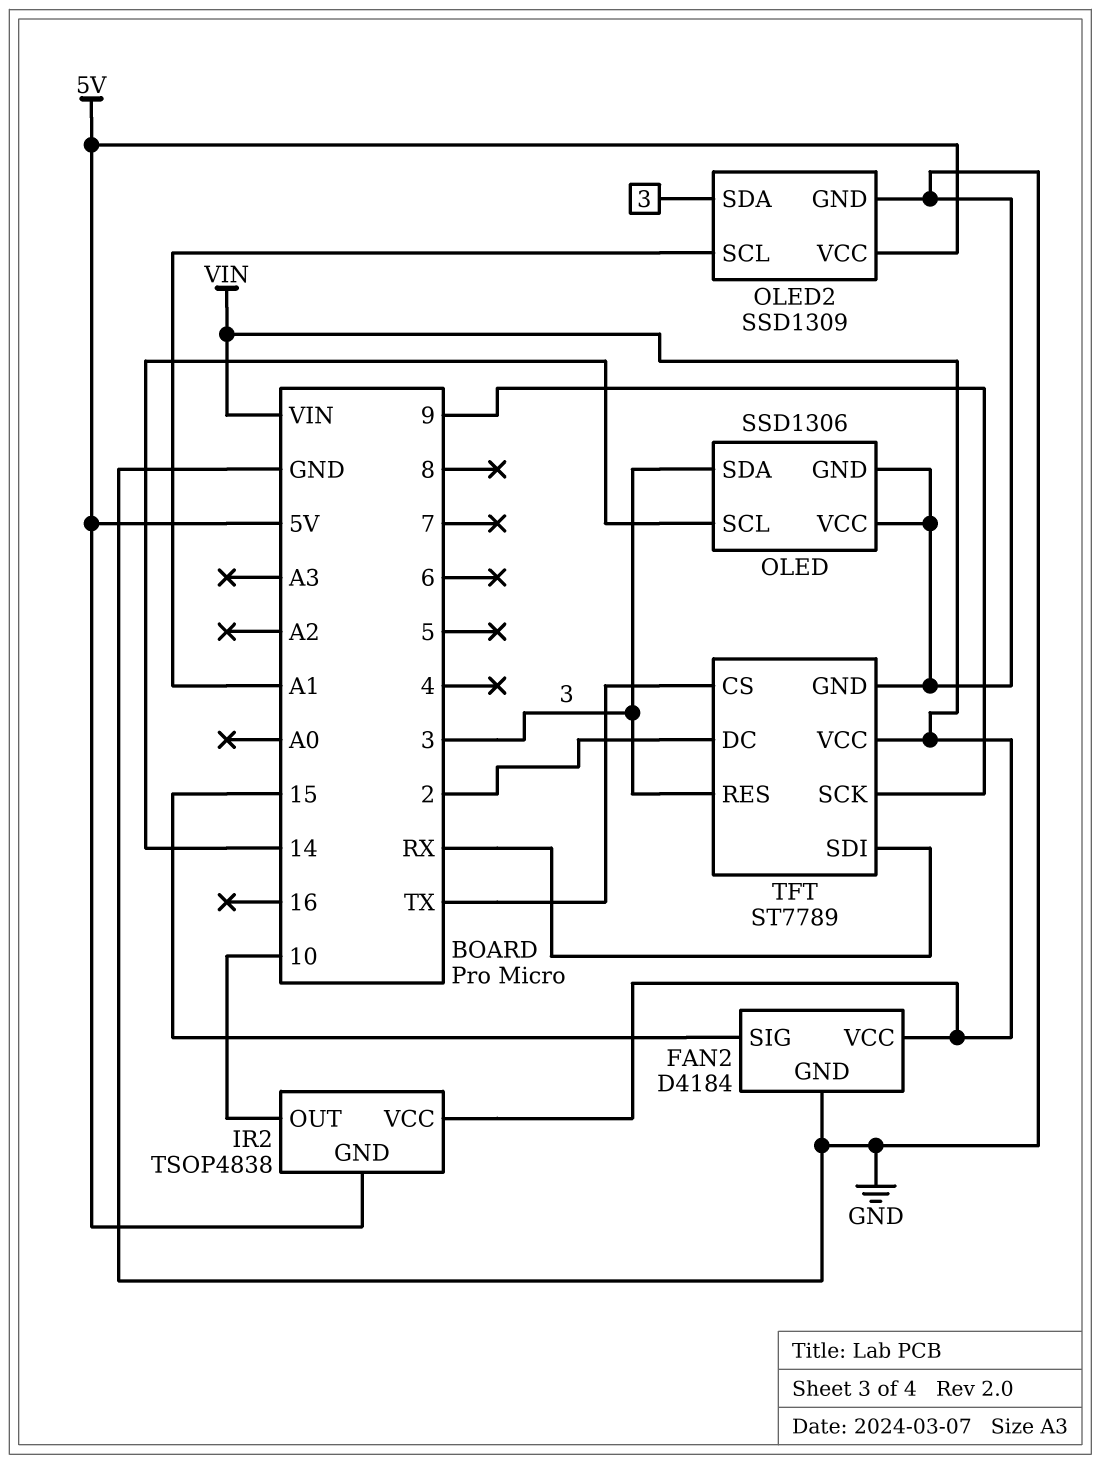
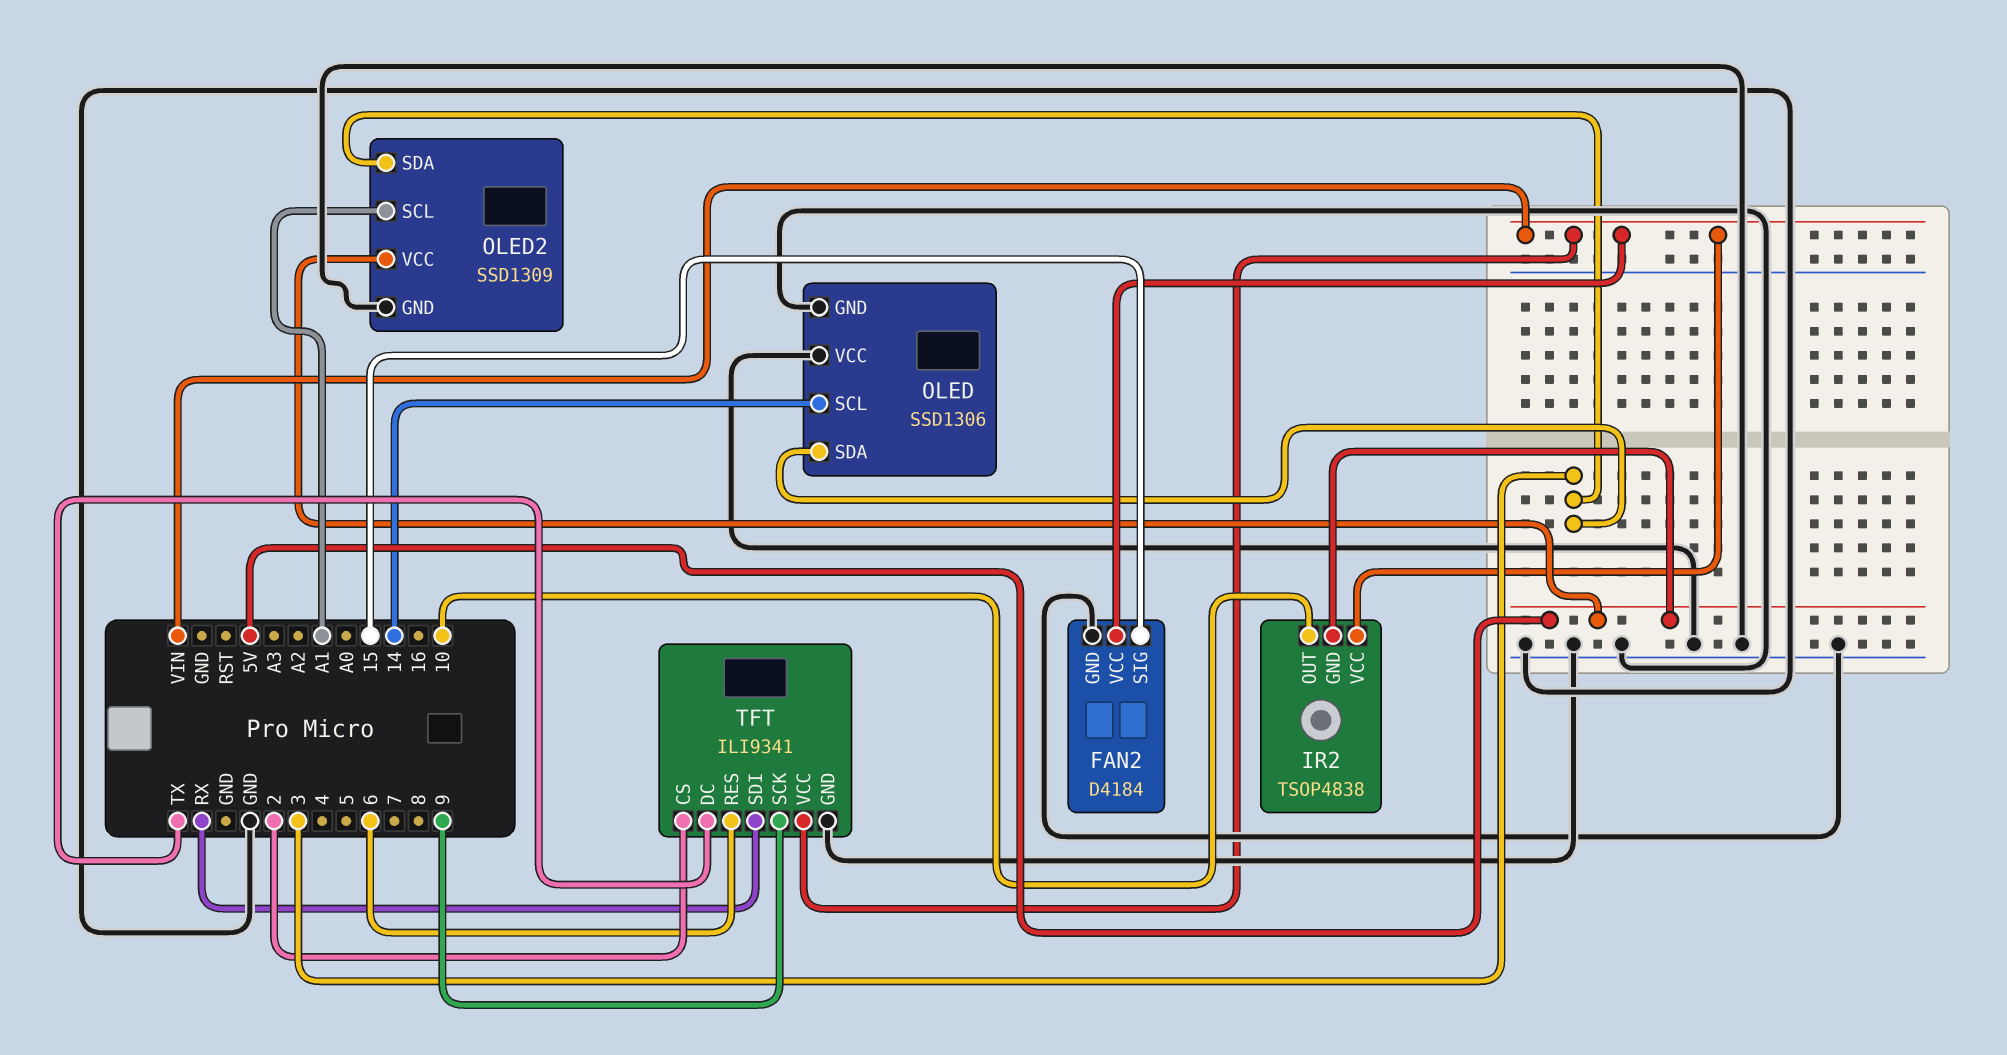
TFT: ST7789 -> ILI9341
TFT pin CS: TX -> 2
TFT pin DC: 2 -> TX
TFT pin RES: 3 -> 6

